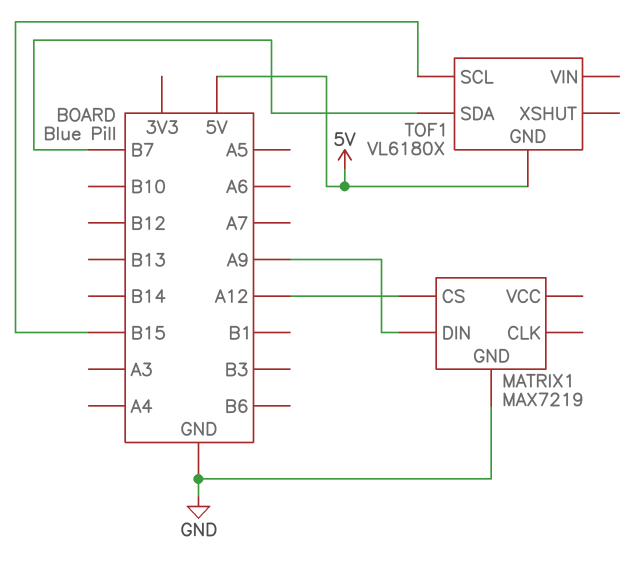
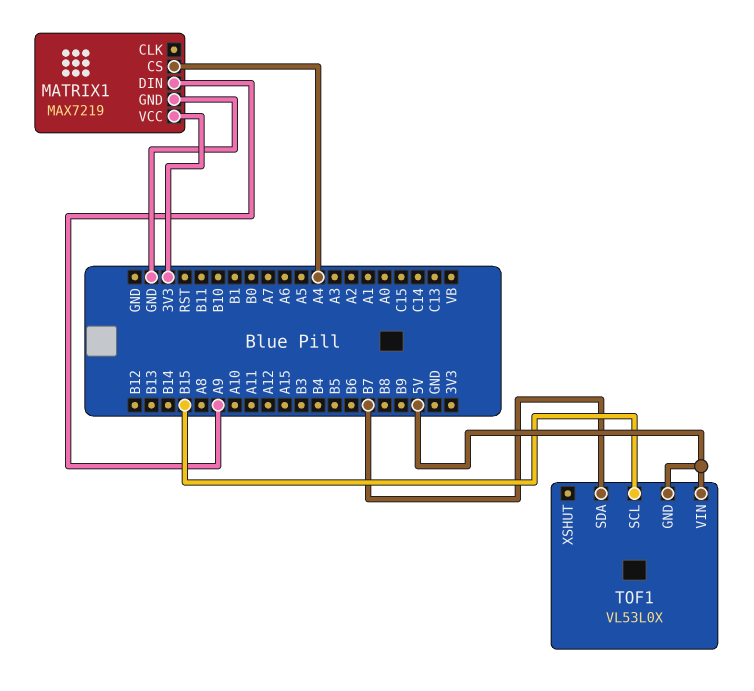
MATRIX1 pin CS: A12 -> A4
MATRIX1 pin VCC: none -> 3V3
TOF1: VL6180X -> VL53L0X
TOF1 pin VIN: none -> 5V

